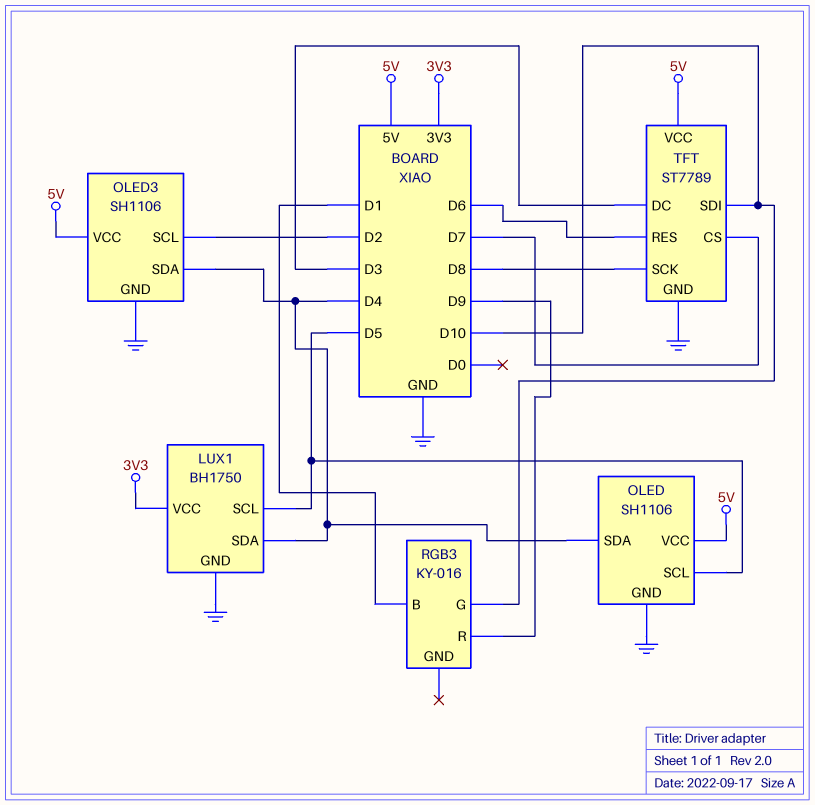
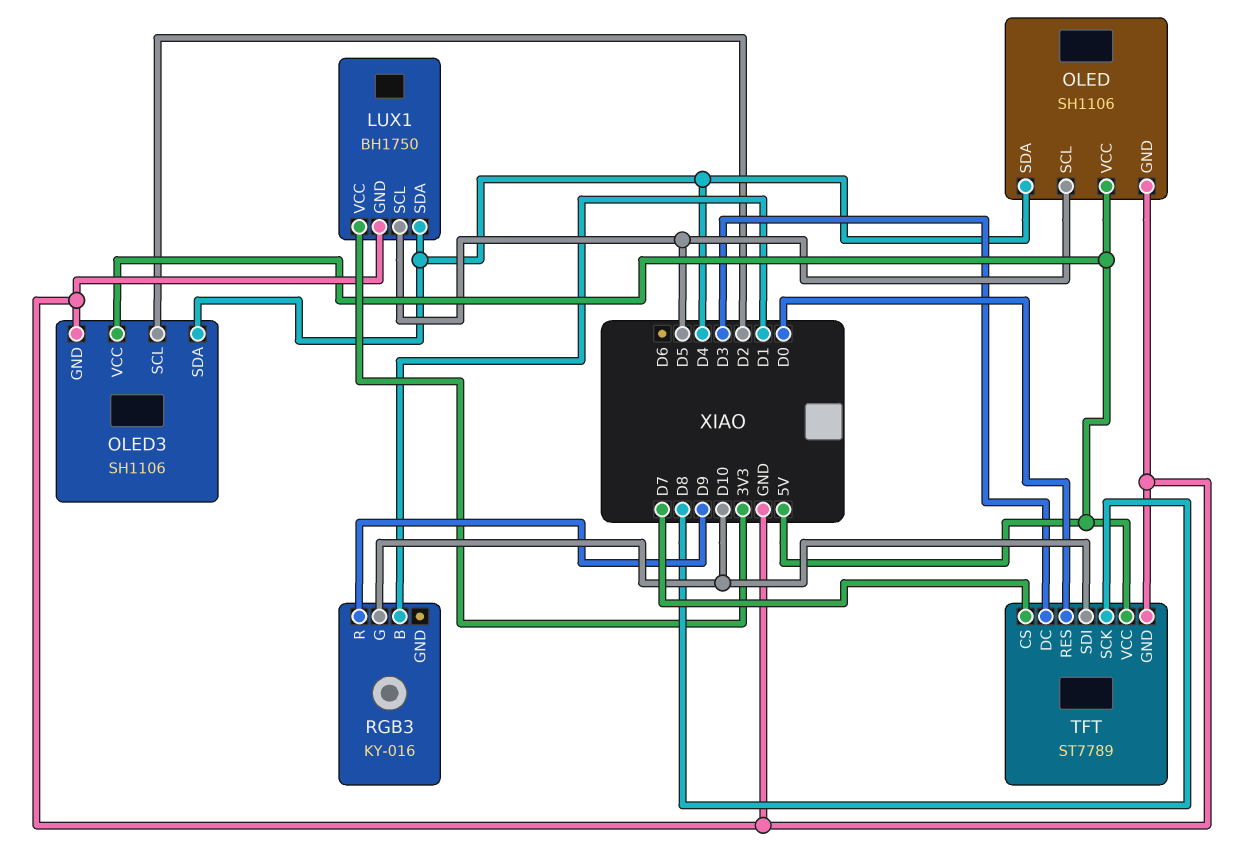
TFT pin RES: D6 -> D0

